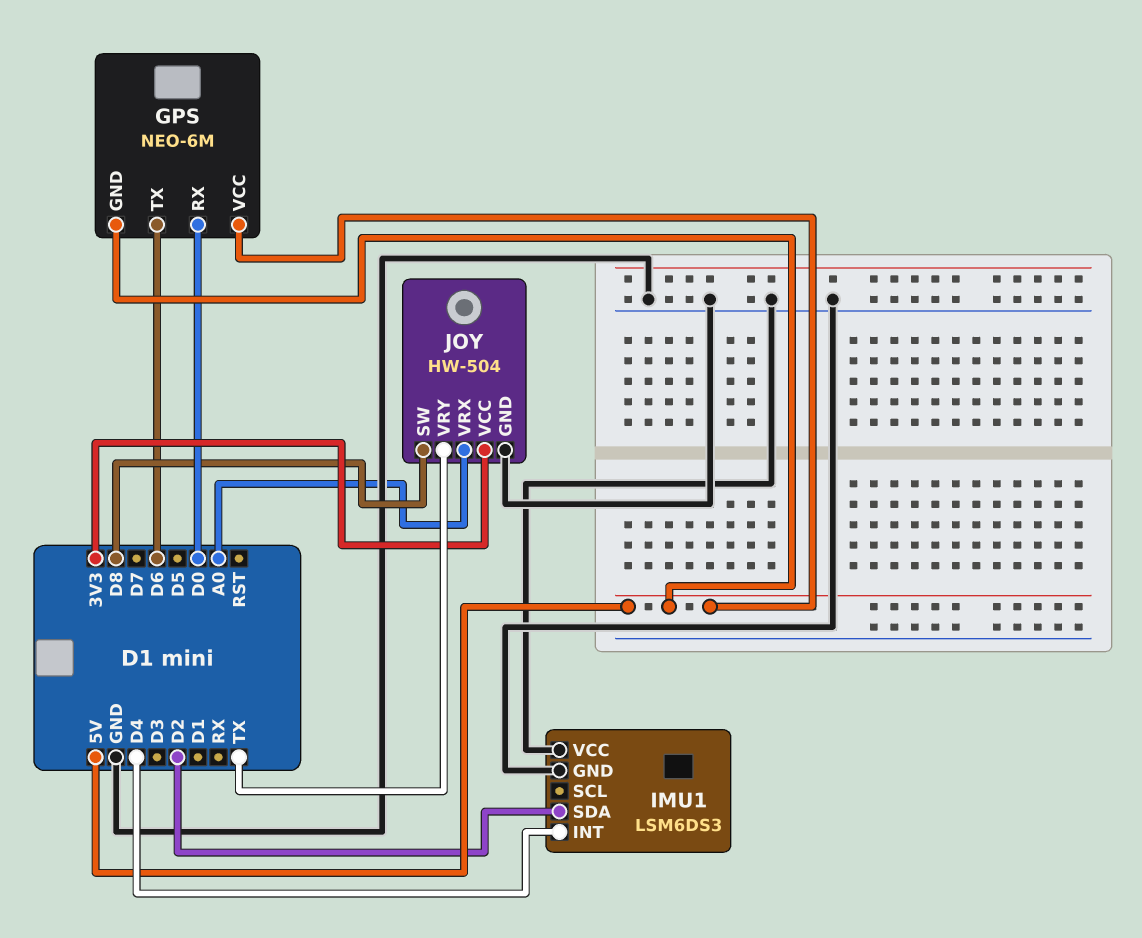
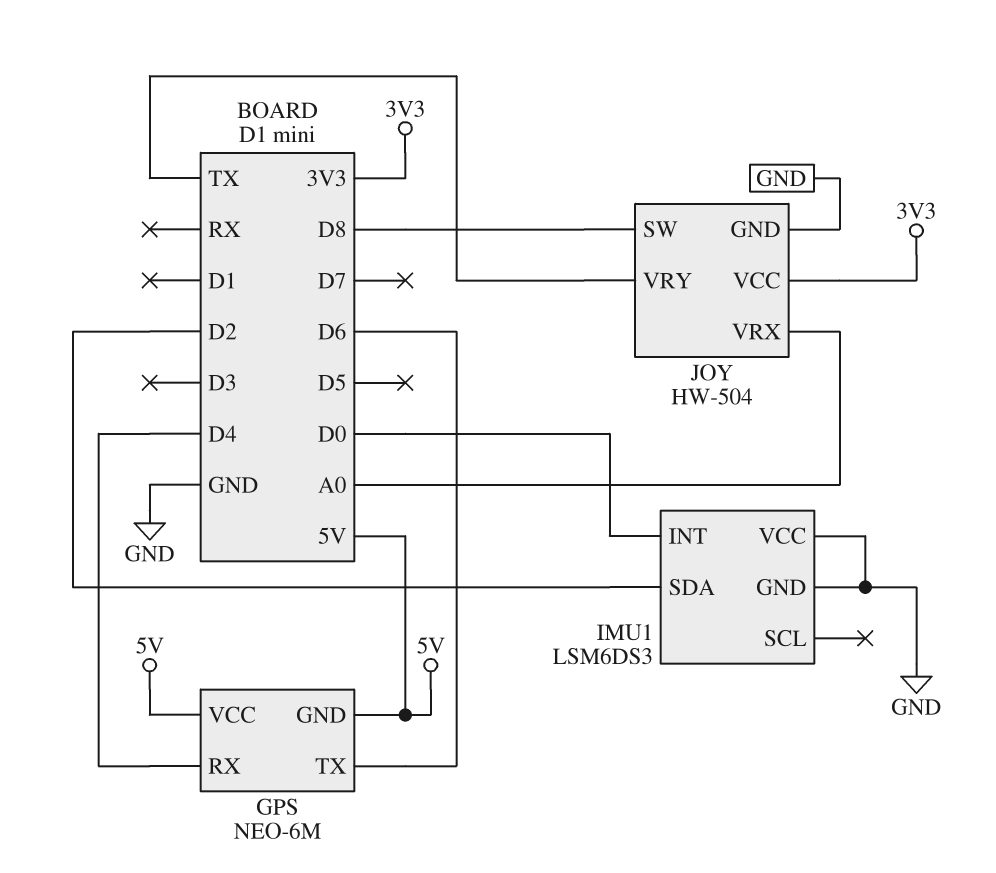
GPS pin RX: D0 -> D4
IMU1 pin INT: D4 -> D0

